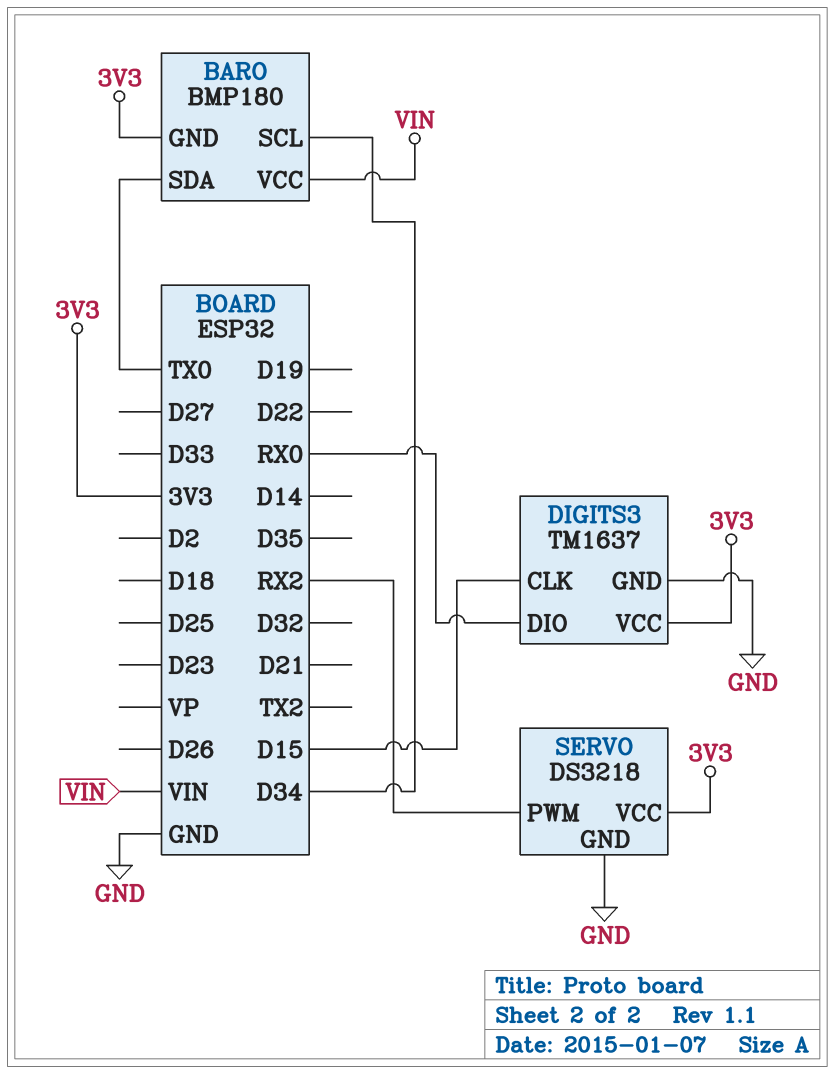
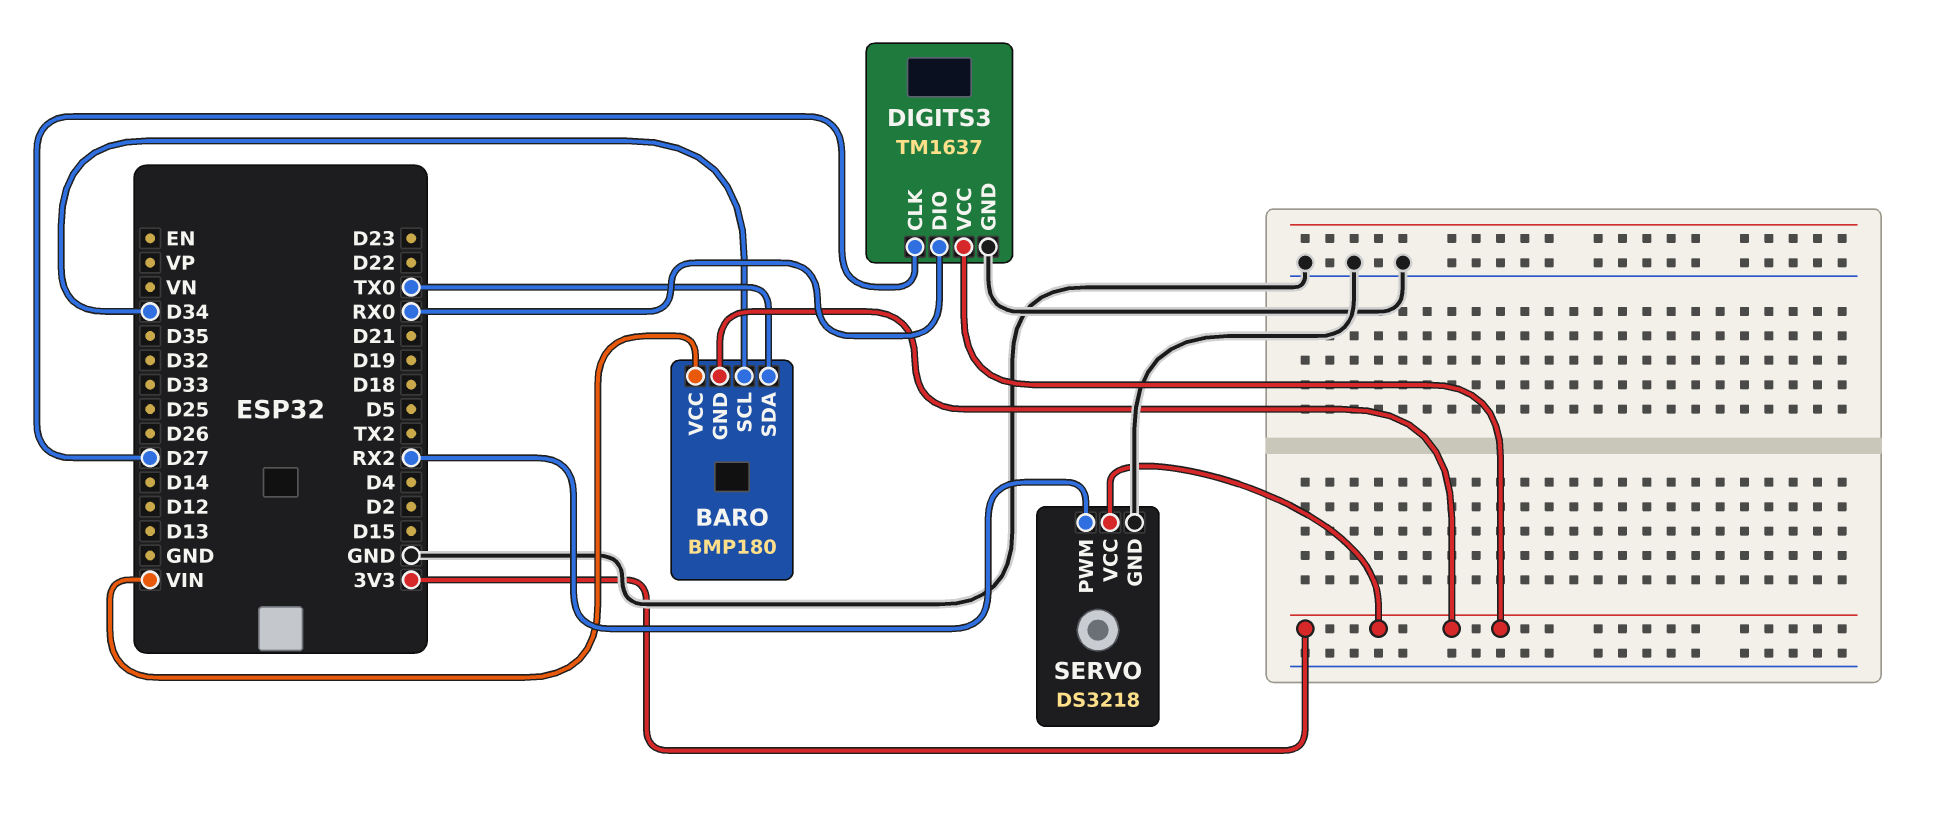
DIGITS3 pin CLK: D15 -> D27

